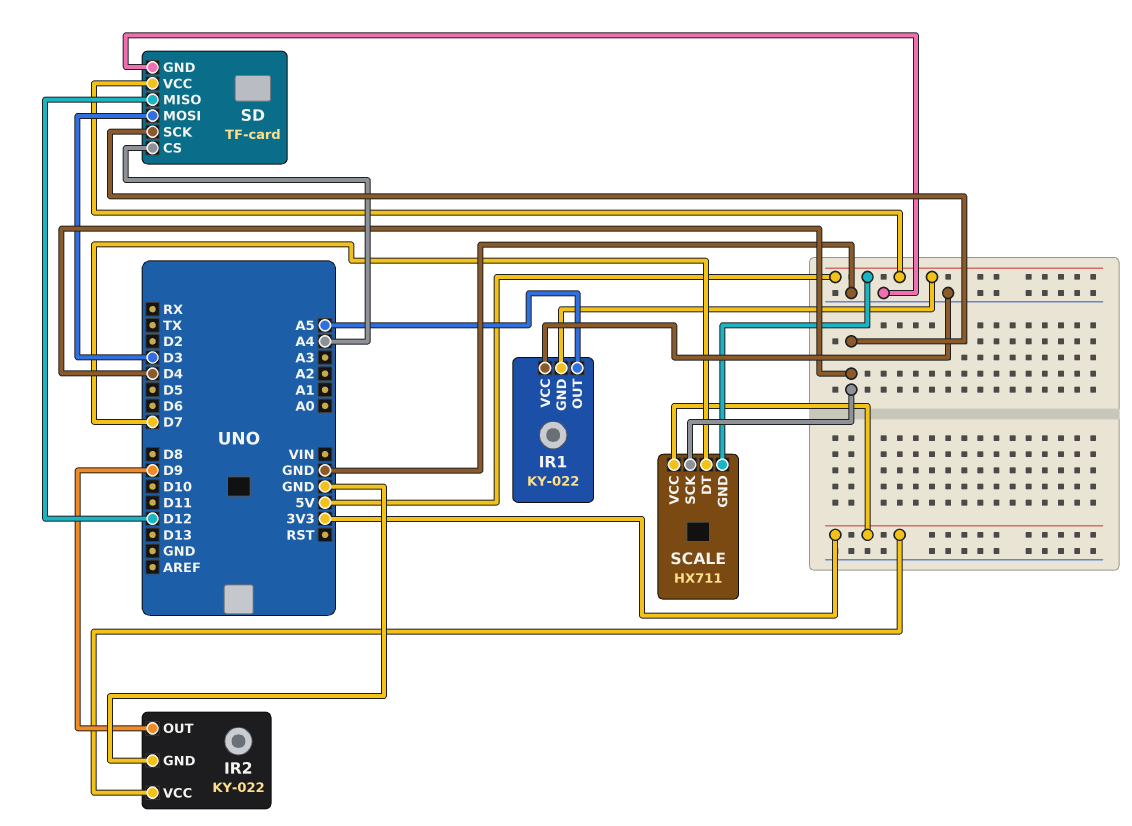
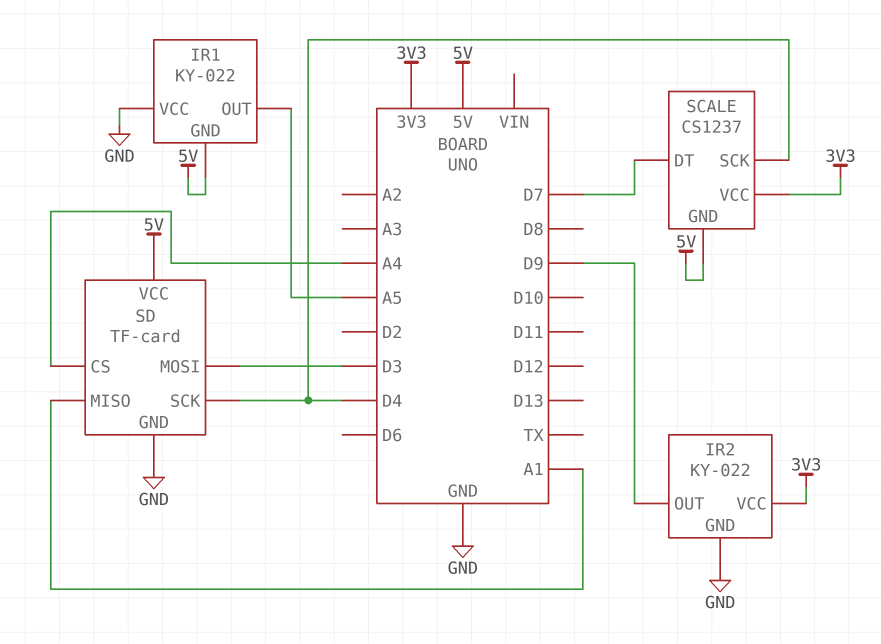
SCALE: HX711 -> CS1237
SD pin MISO: D12 -> A1

